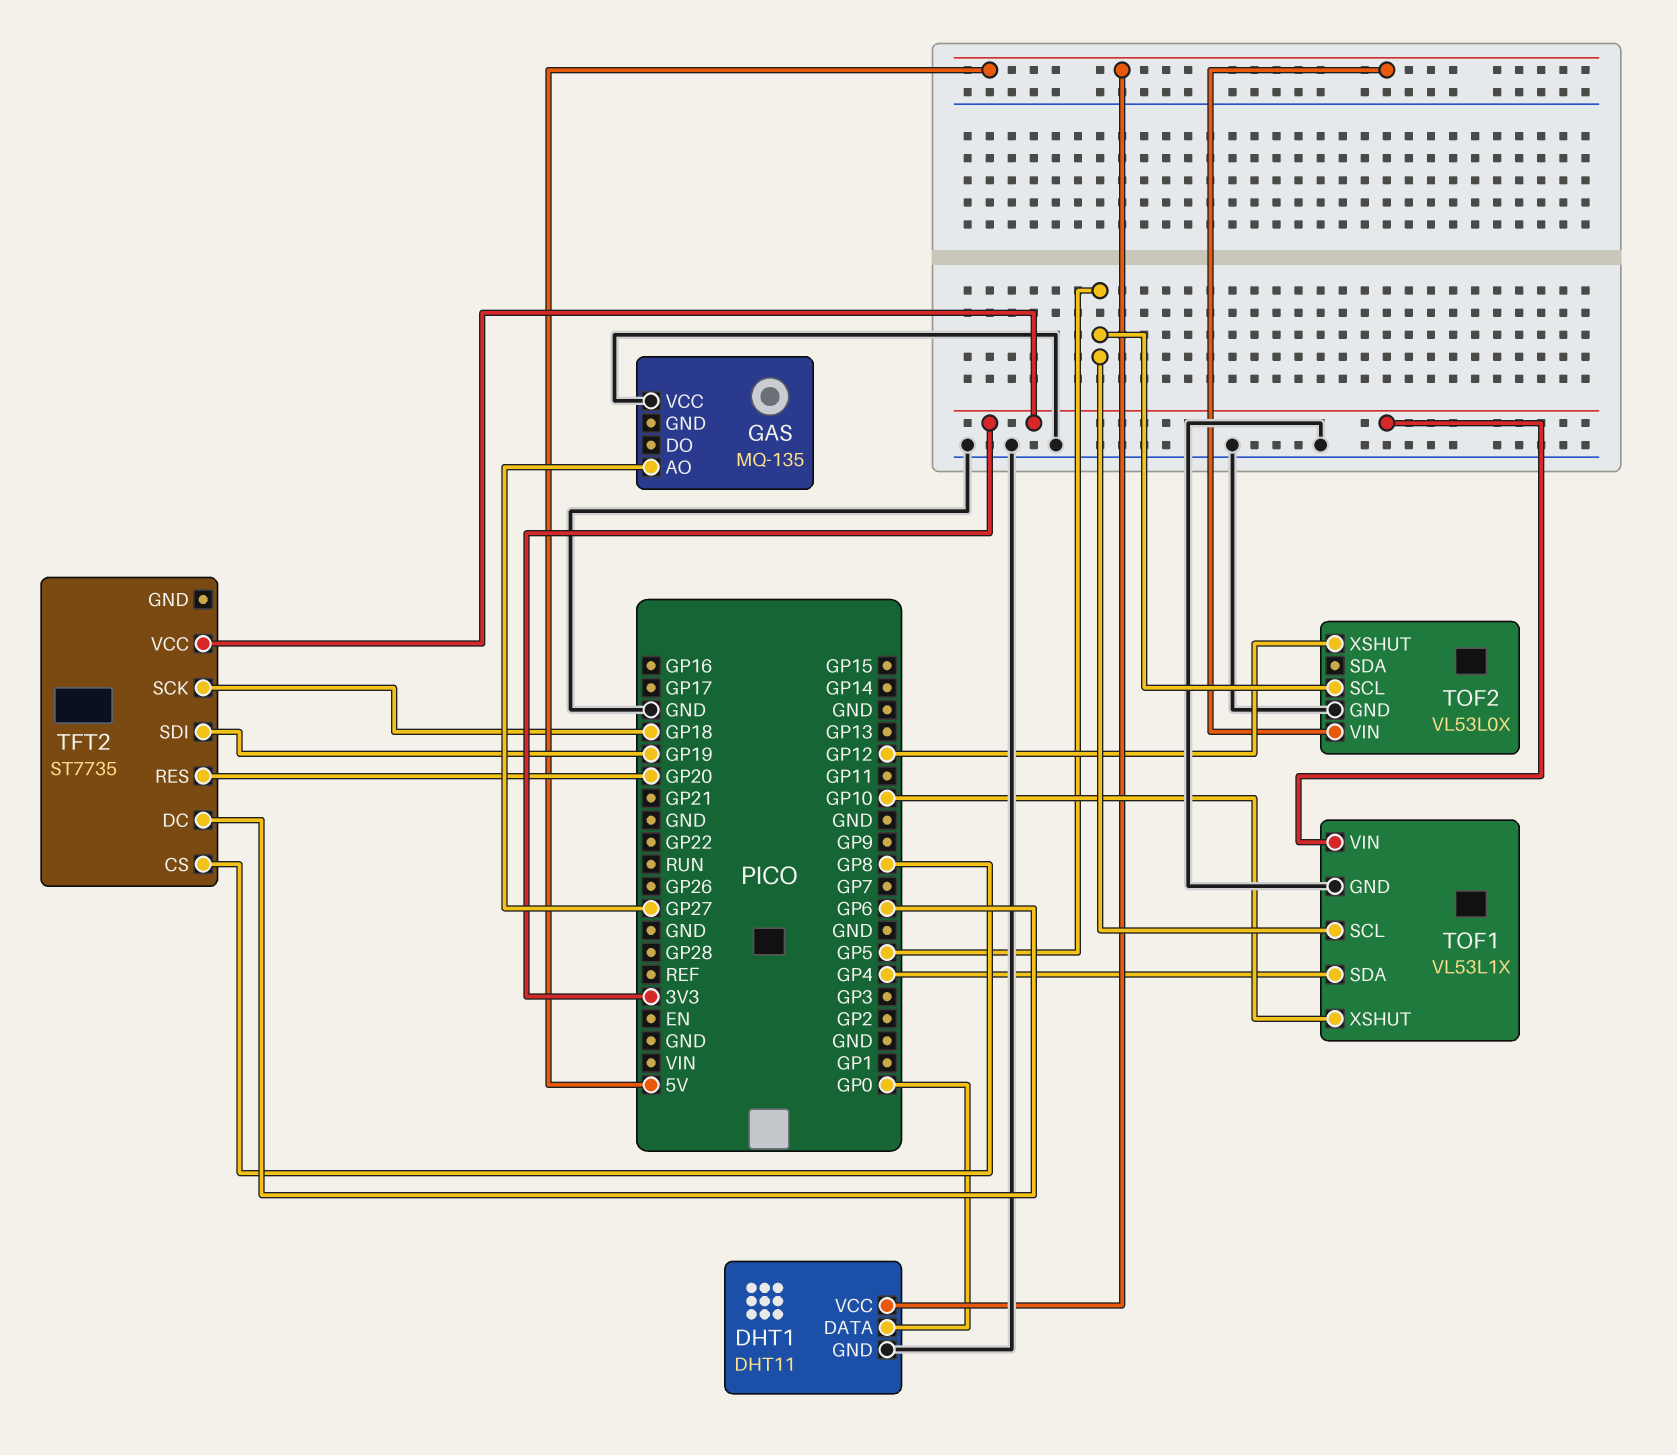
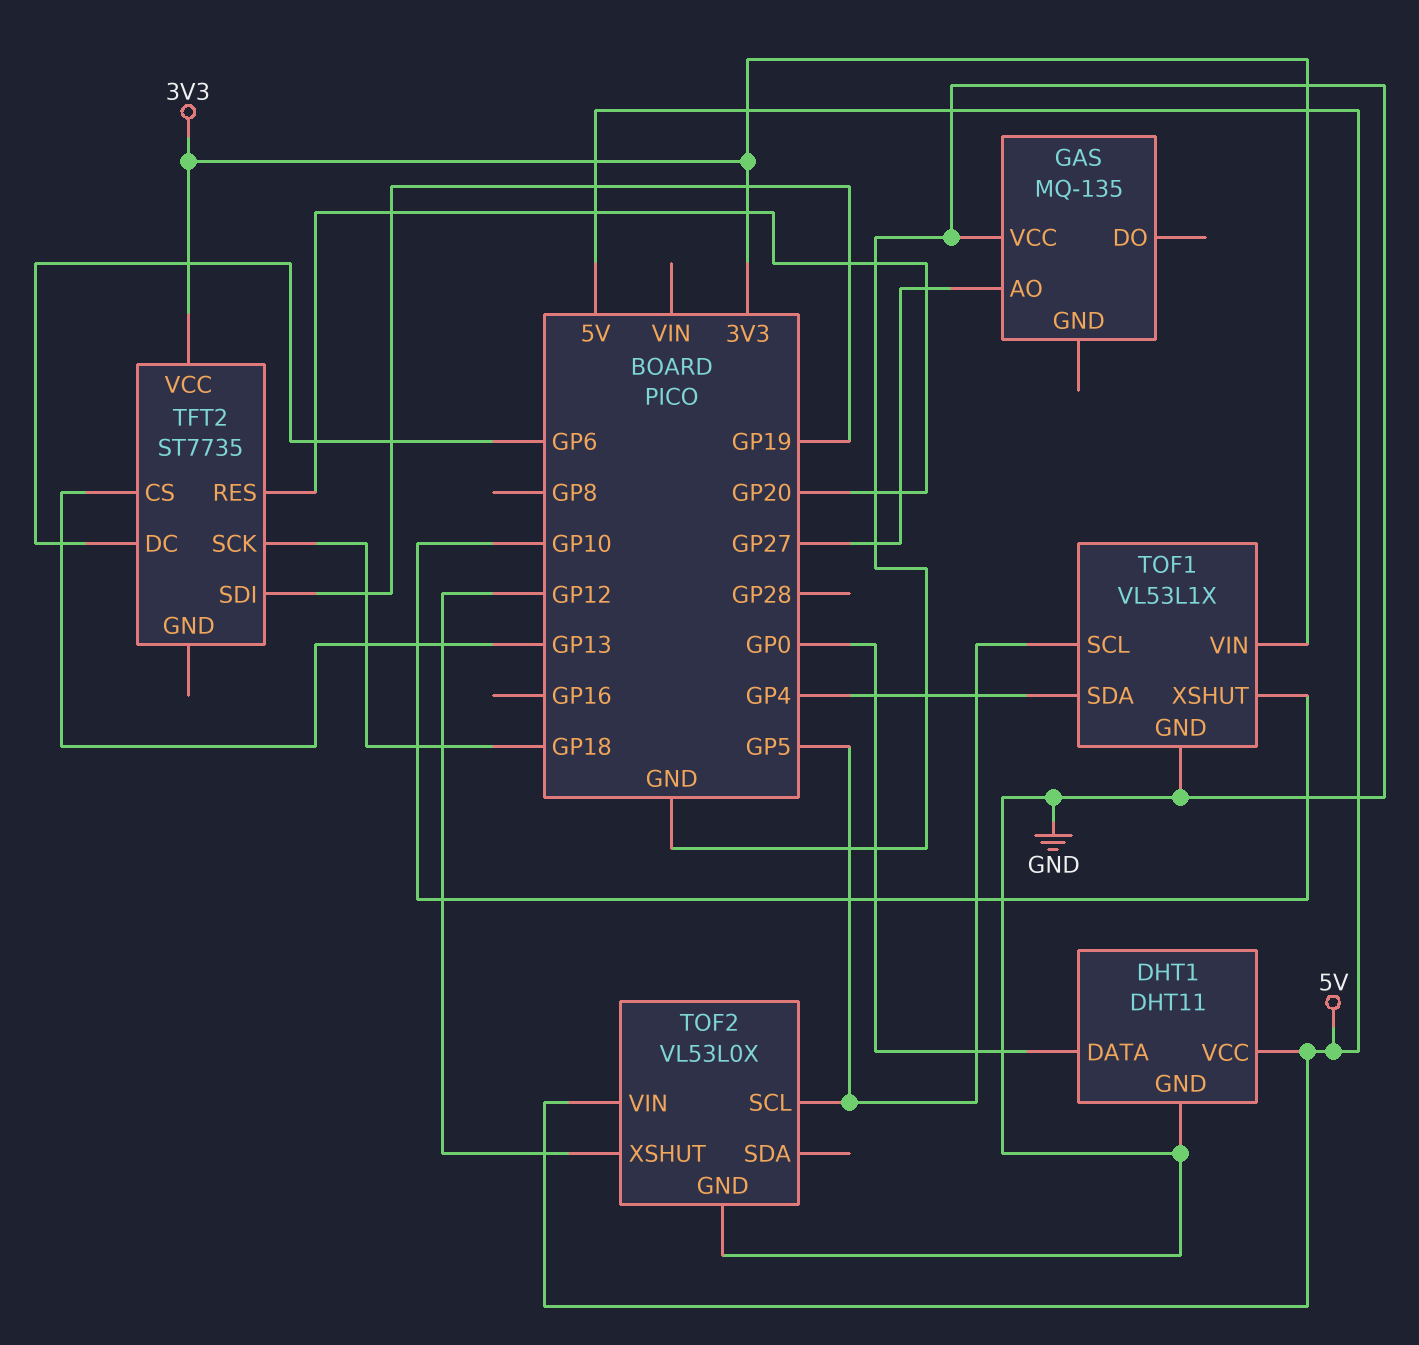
TFT2 pin CS: GP8 -> GP13

